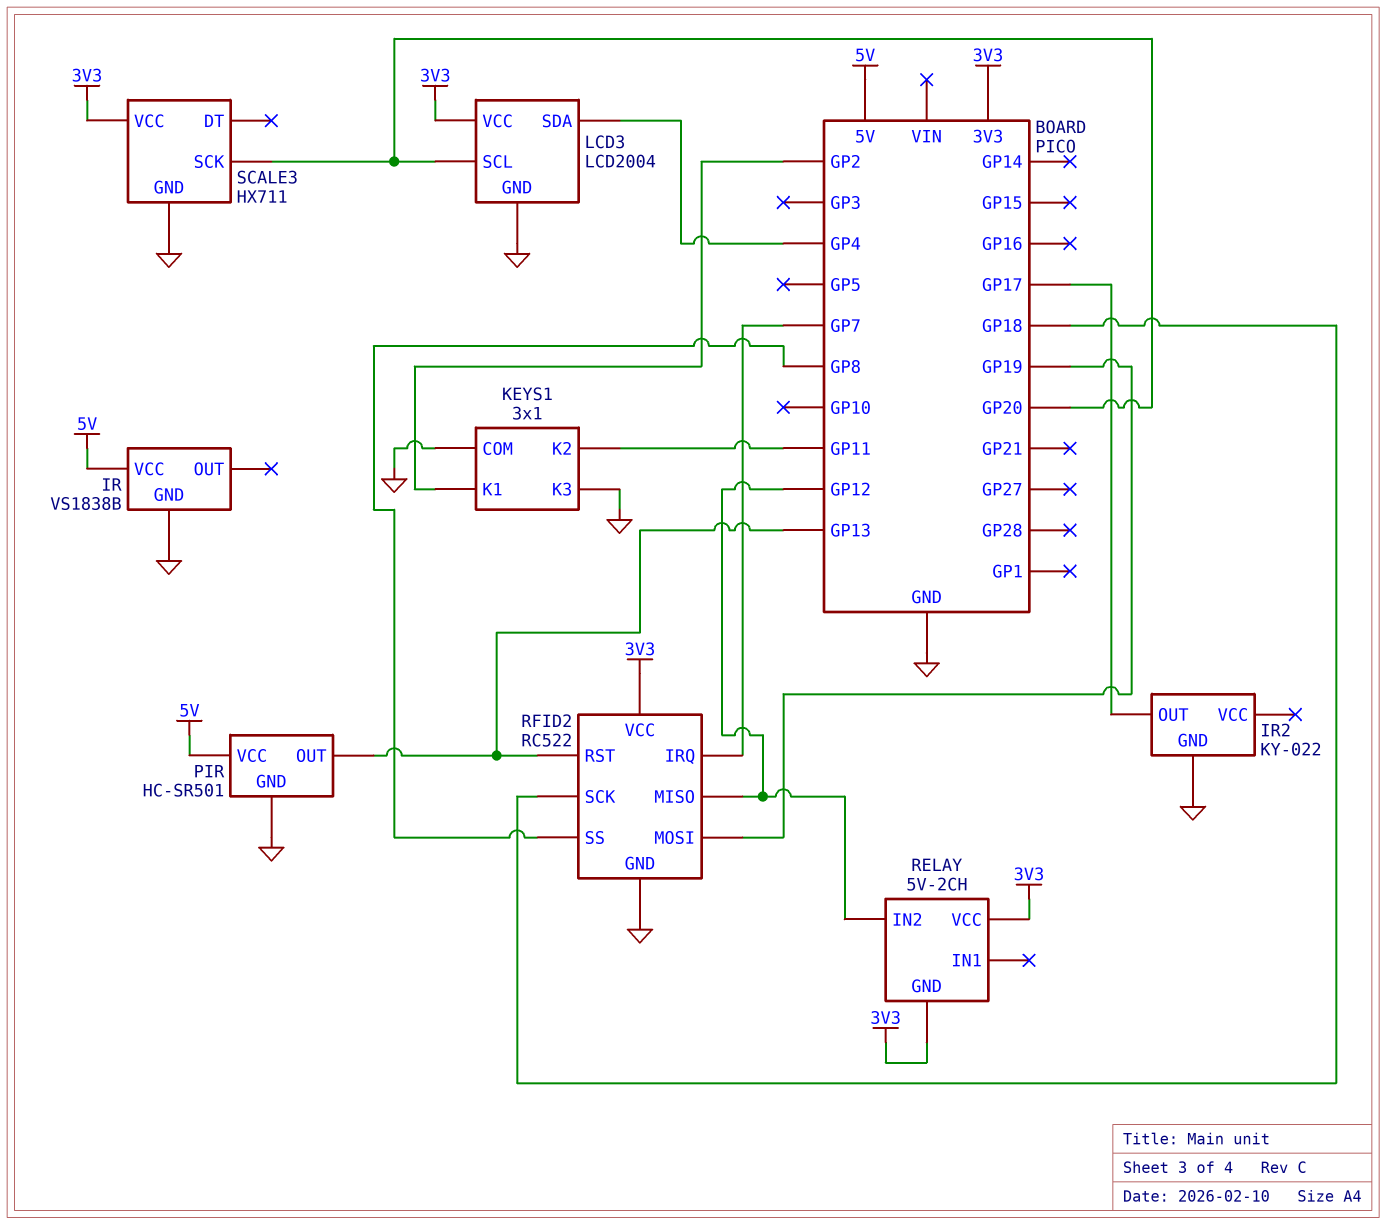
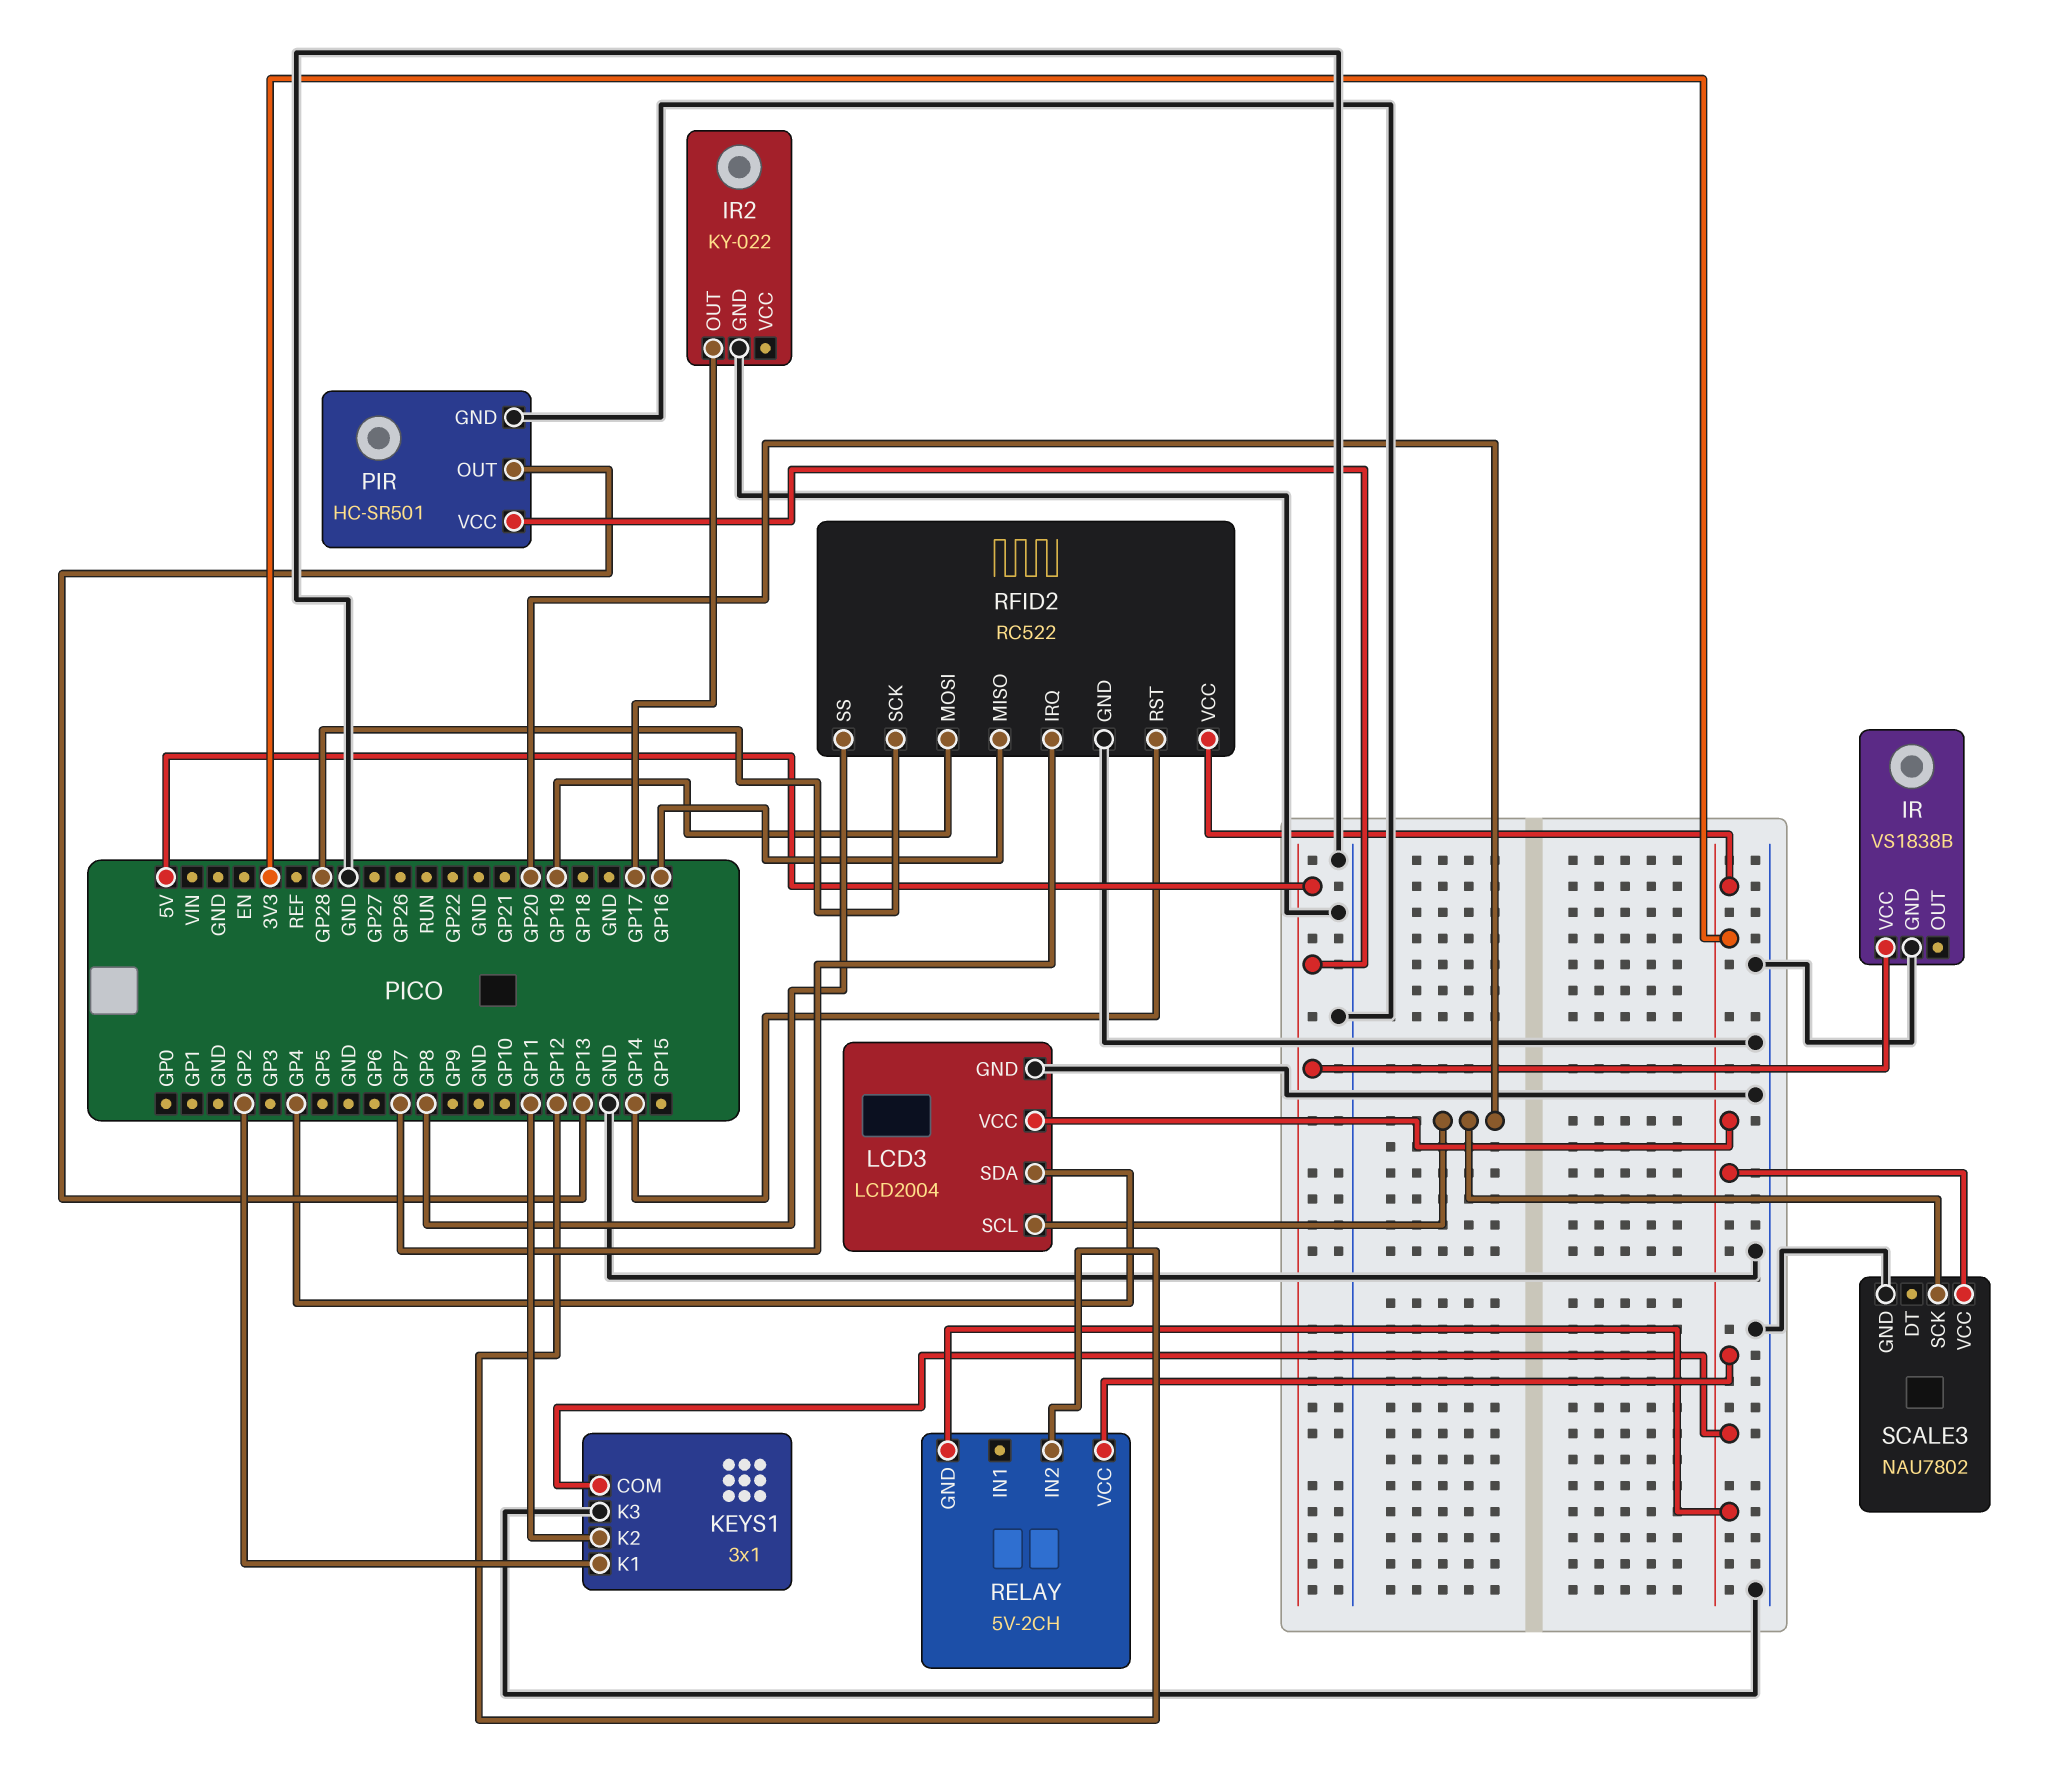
KEYS1 pin COM: GND -> 3V3
RFID2 pin MISO: GP12 -> GP16
RFID2 pin RST: GP13 -> GP14
RFID2 pin SCK: GP18 -> GP28
SCALE3: HX711 -> NAU7802

